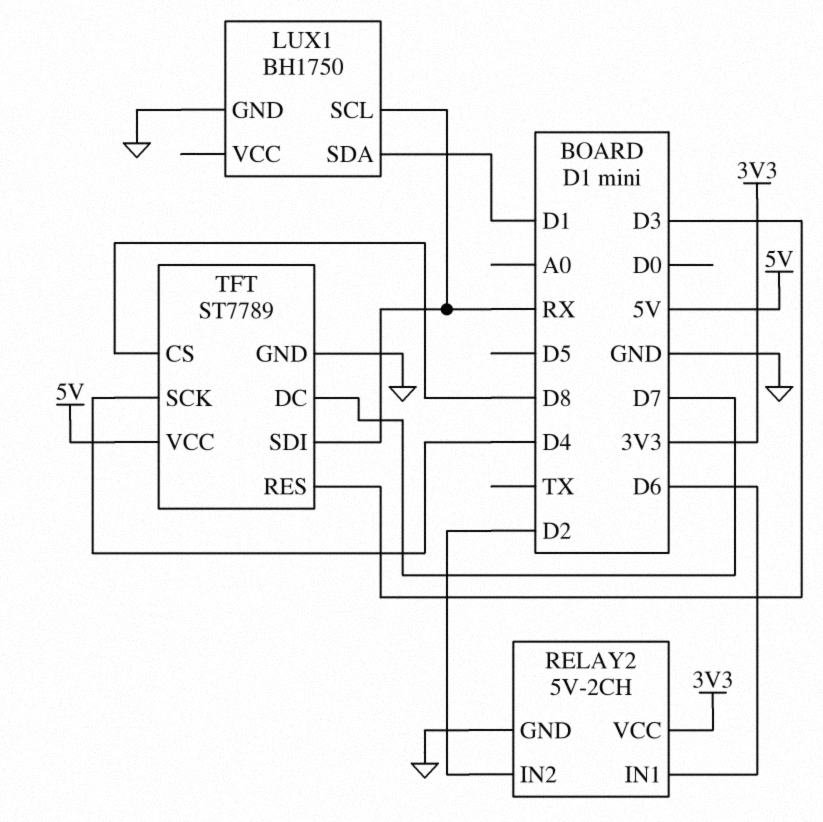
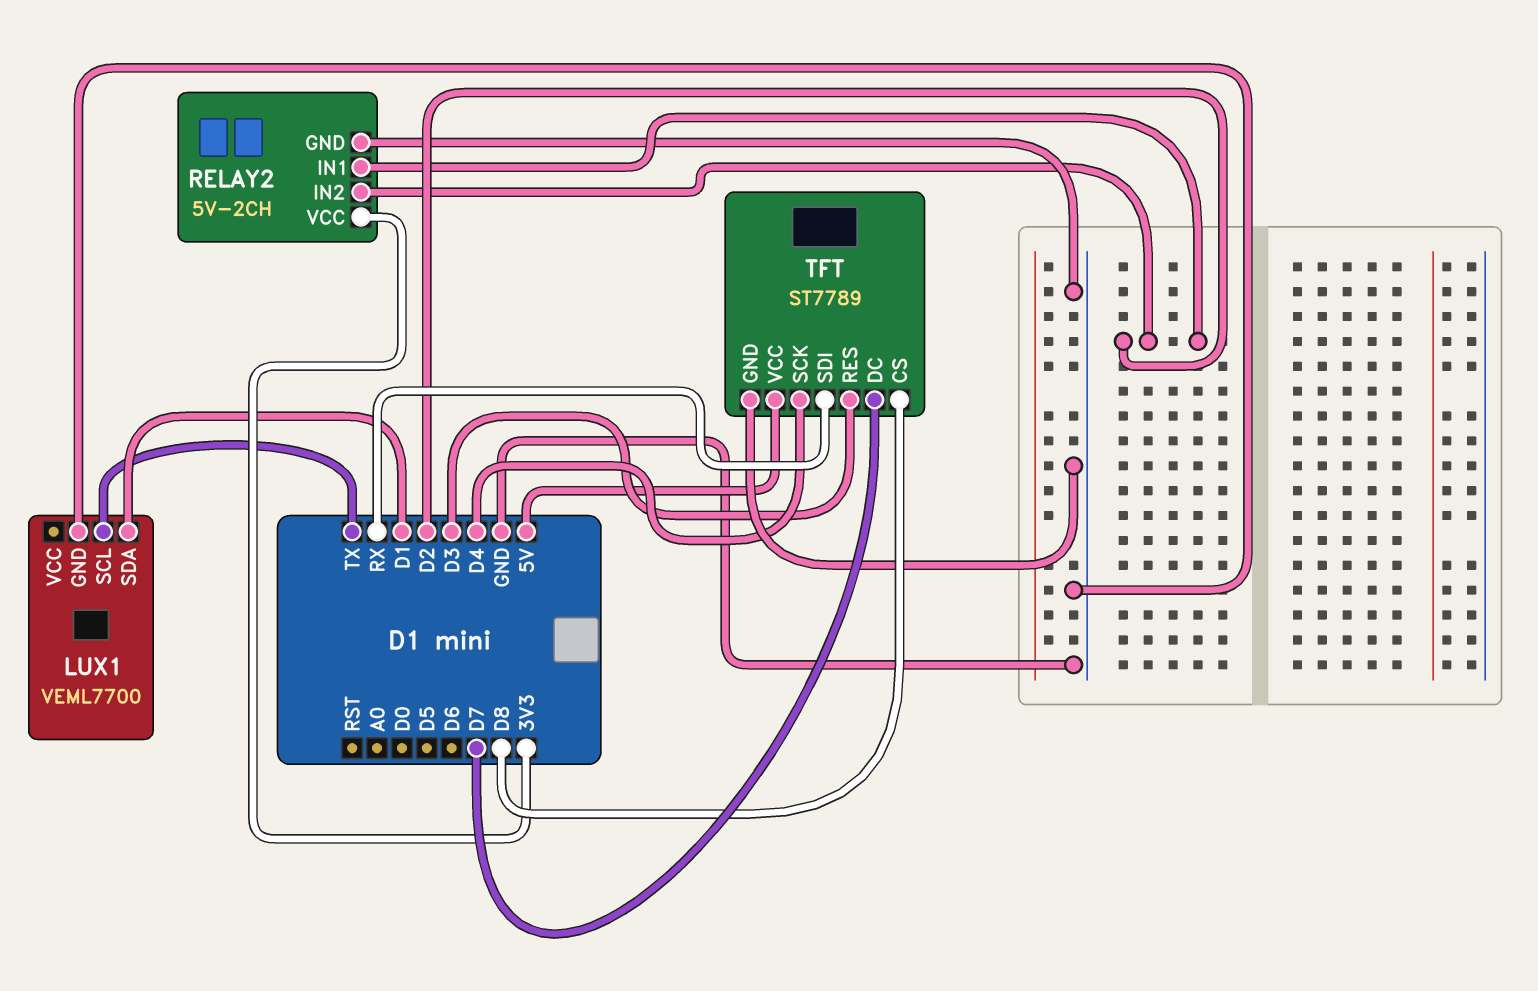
LUX1: BH1750 -> VEML7700
LUX1 pin SCL: RX -> TX
RELAY2 pin IN1: D6 -> D2

